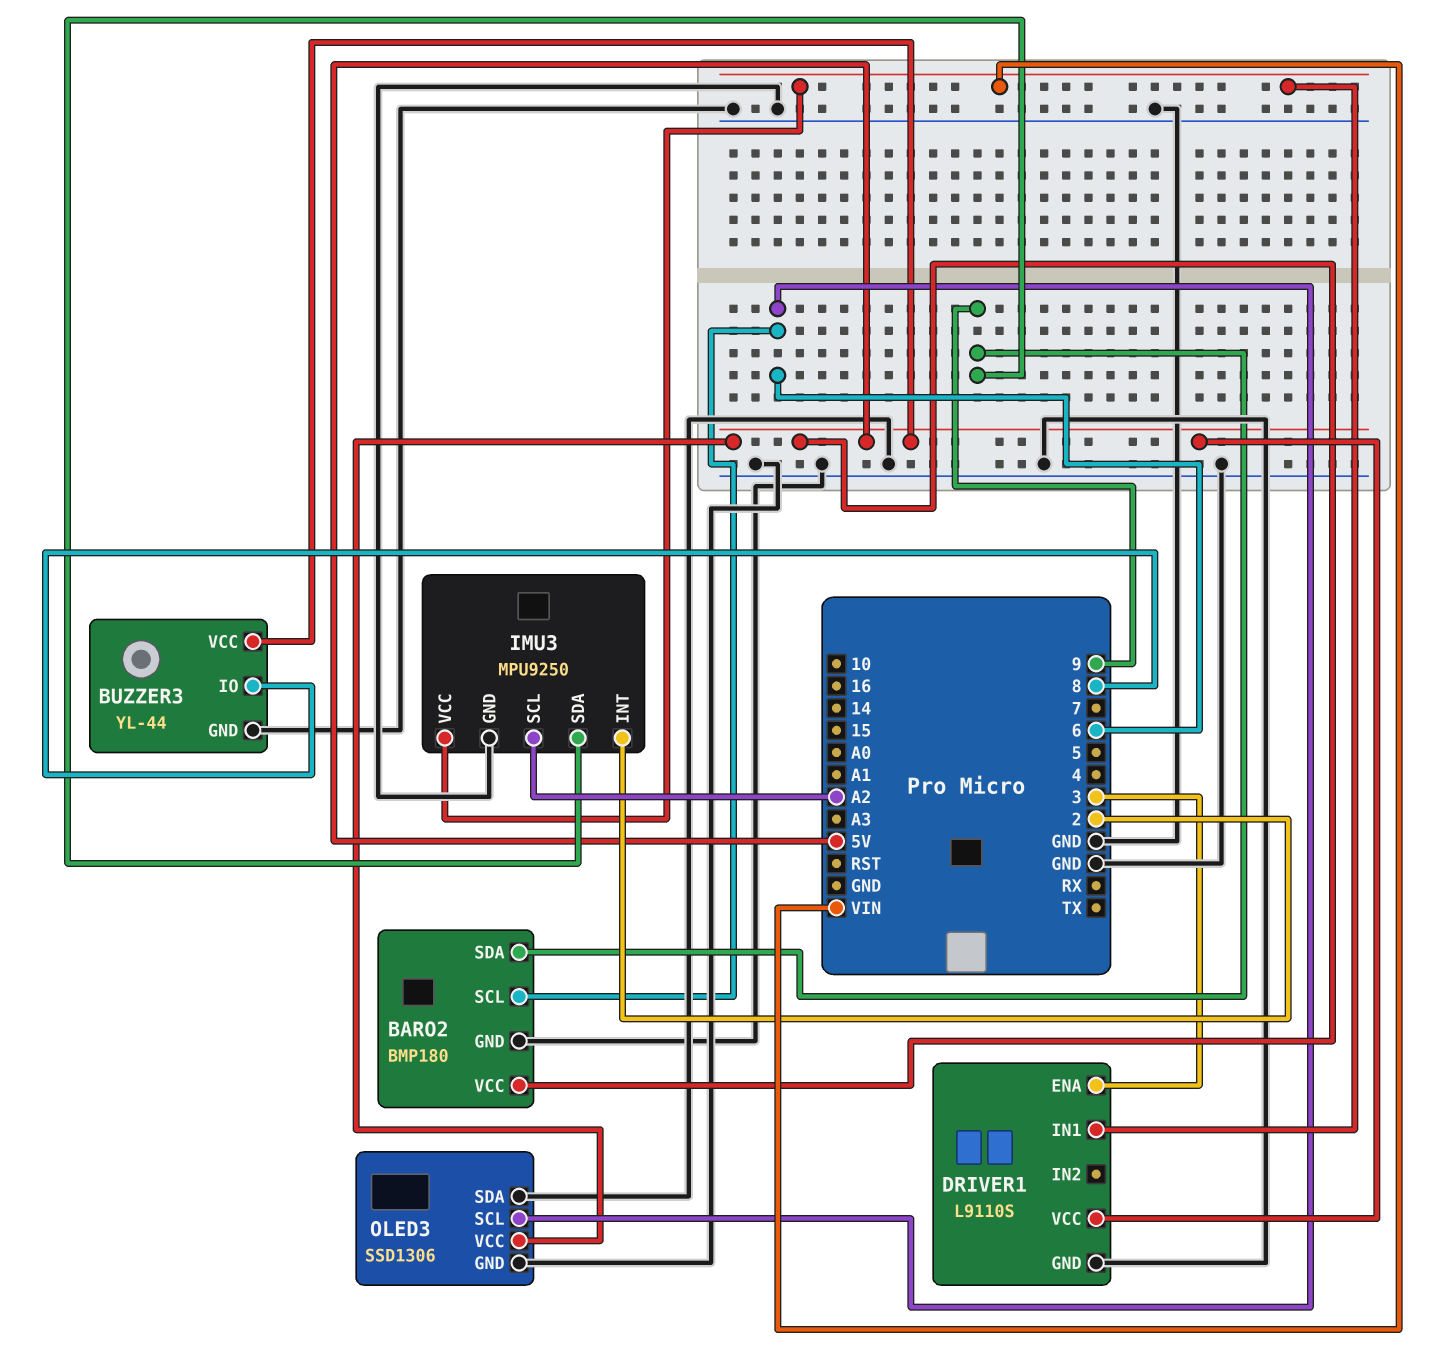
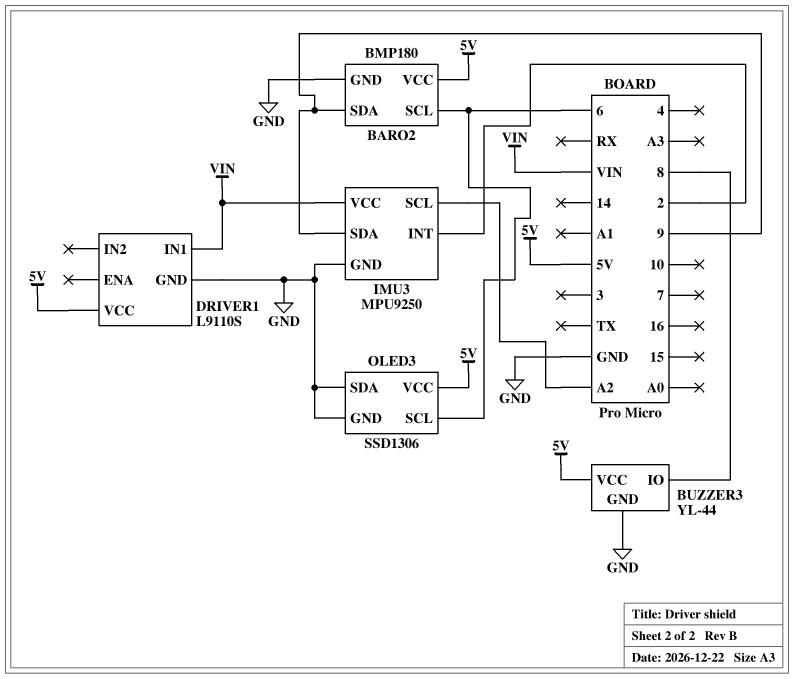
DRIVER1 pin ENA: 3 -> none

